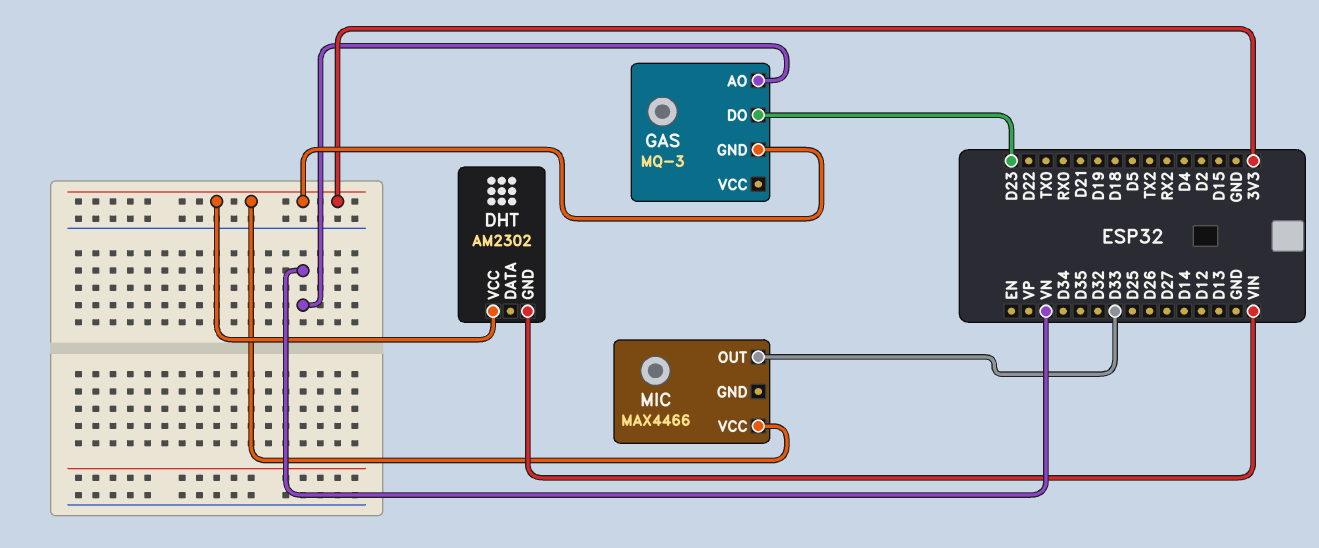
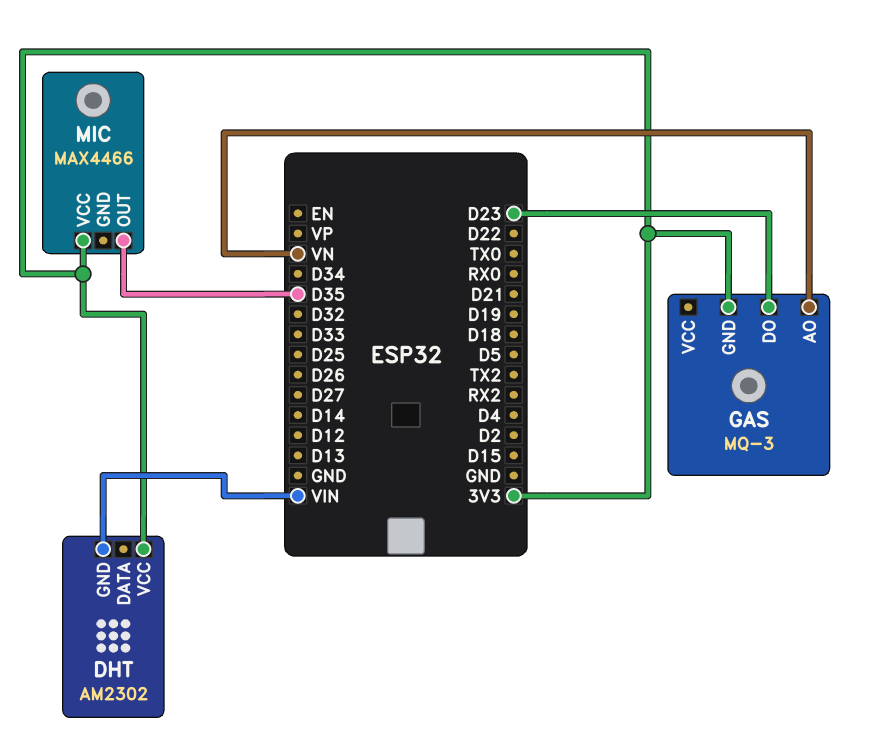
MIC pin OUT: D33 -> D35

